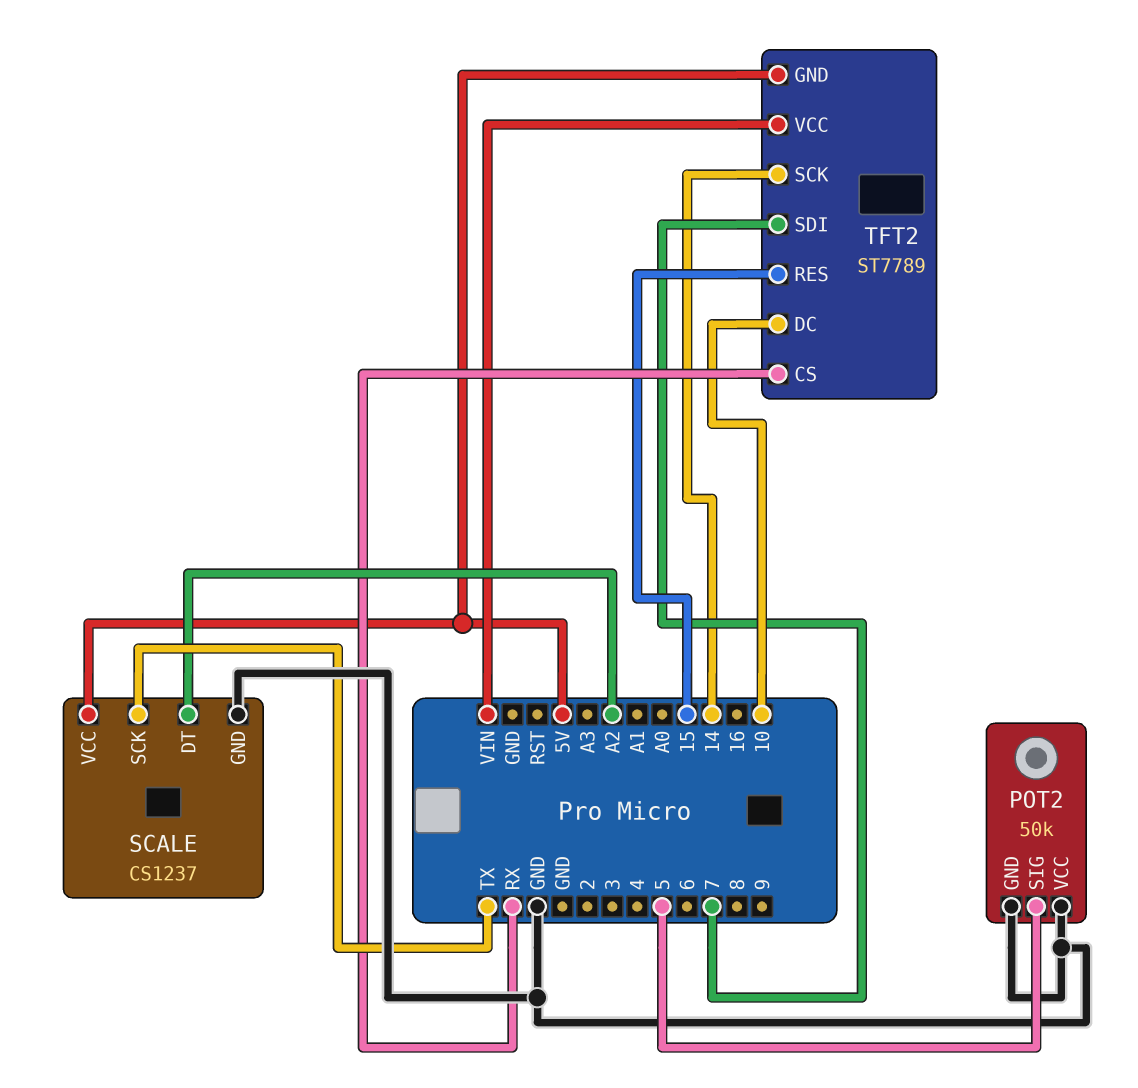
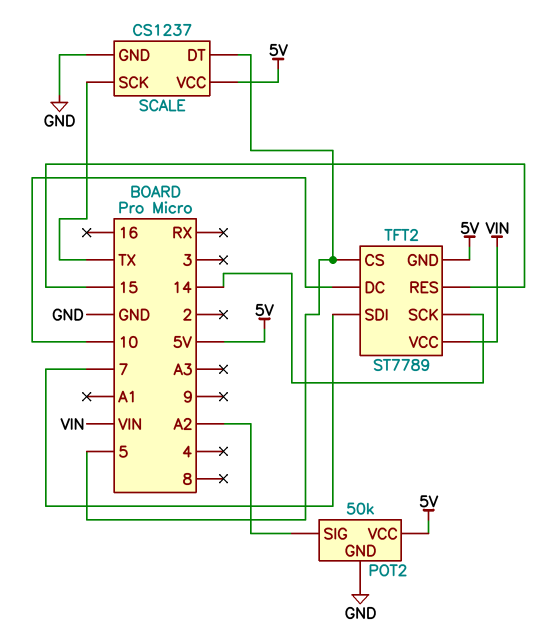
POT2 pin SIG: 5 -> A2
POT2 pin VCC: GND -> 5V
SCALE pin DT: A2 -> 5
TFT2 pin CS: RX -> 5

